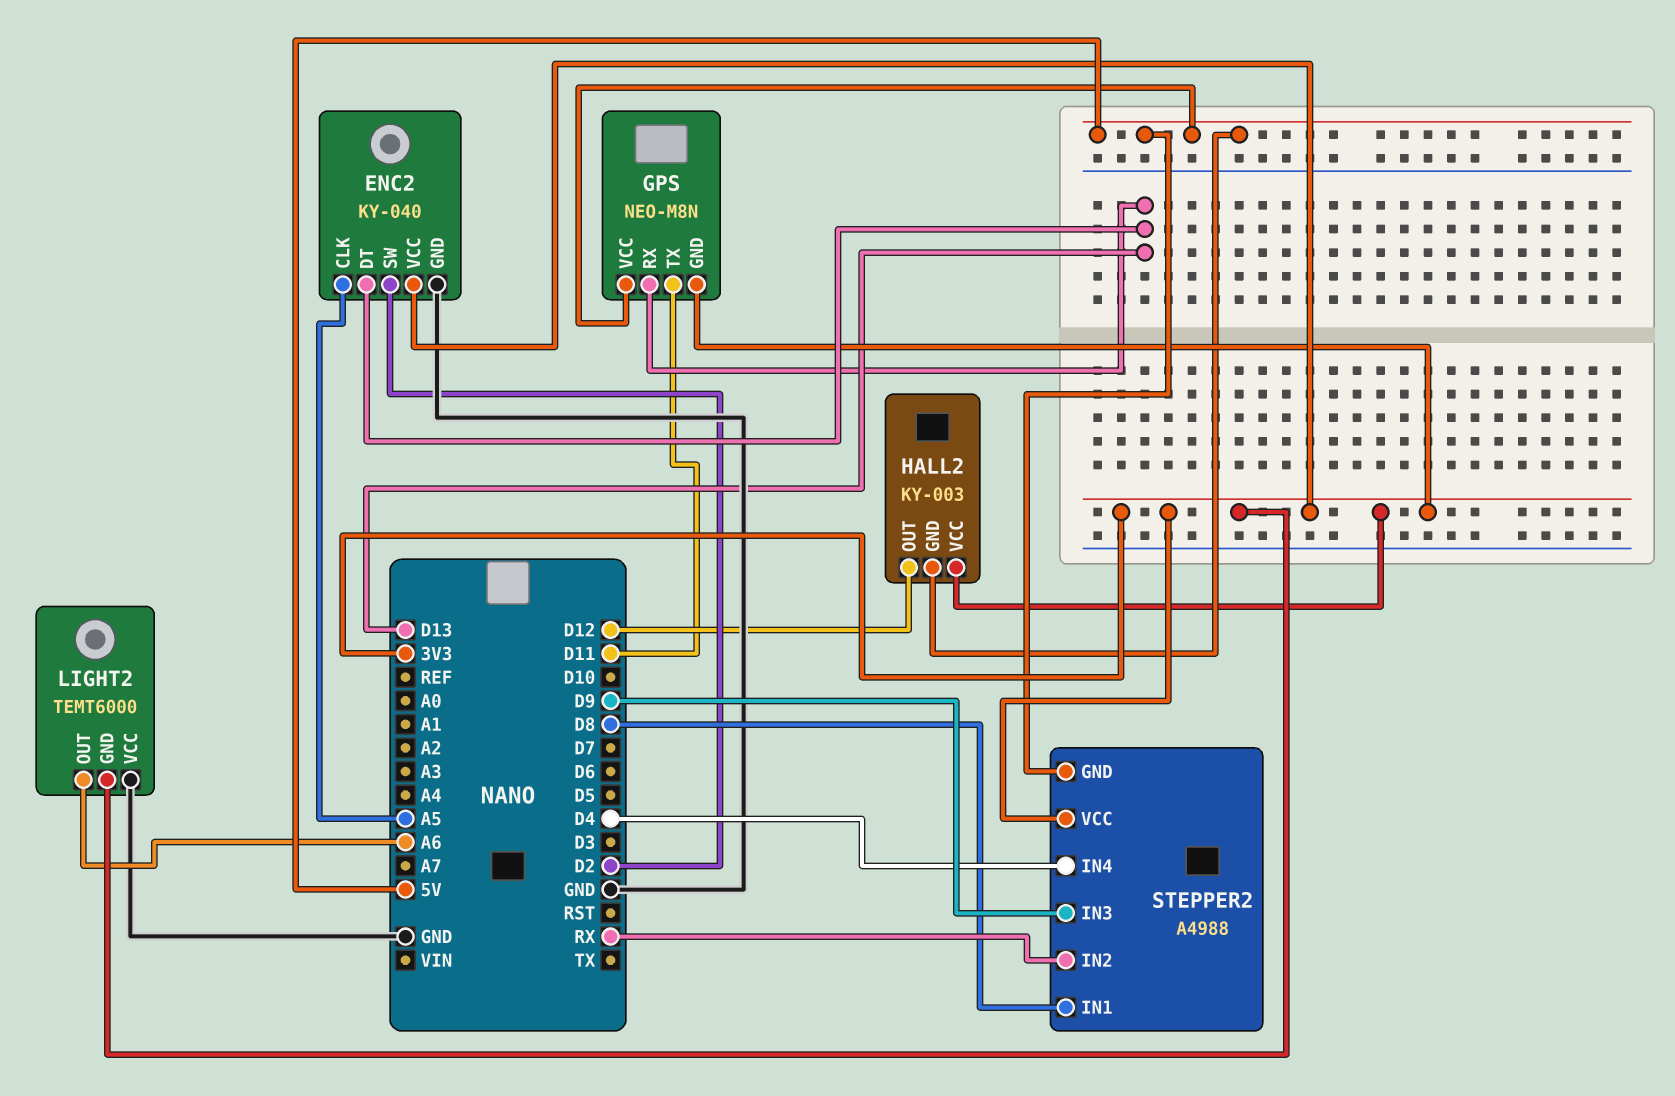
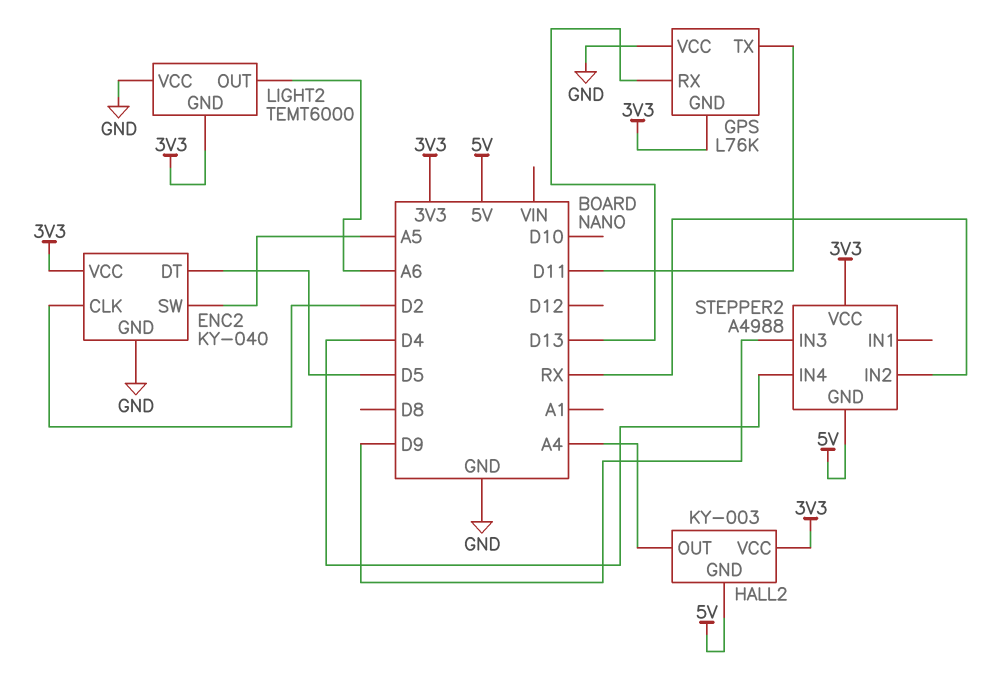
ENC2 pin CLK: A5 -> D2
ENC2 pin DT: D13 -> D5
ENC2 pin SW: D2 -> A5
GPS: NEO-M8N -> L76K
GPS pin VCC: 5V -> GND
HALL2 pin OUT: D12 -> A4
STEPPER2 pin IN1: D8 -> none

